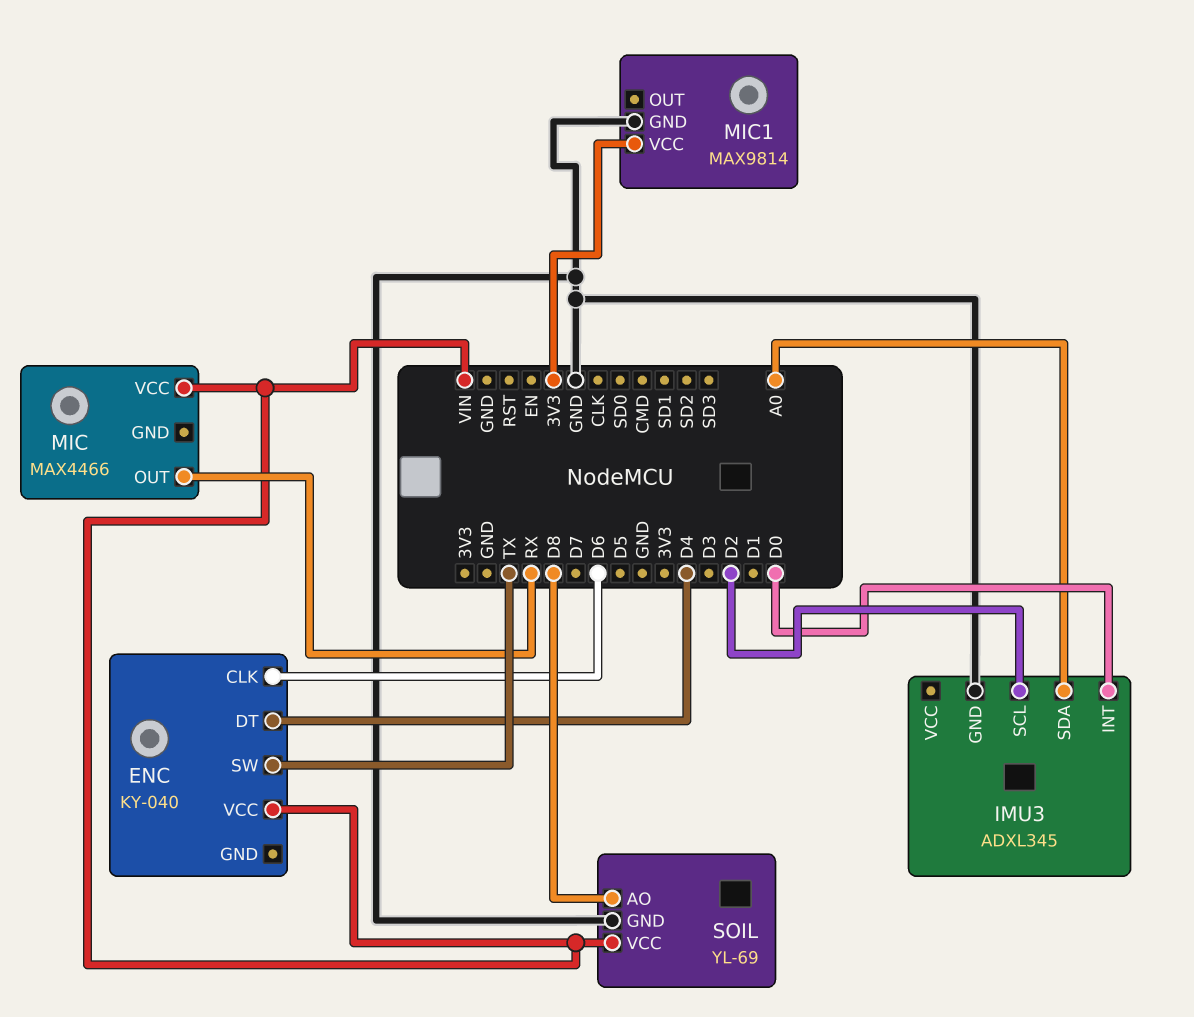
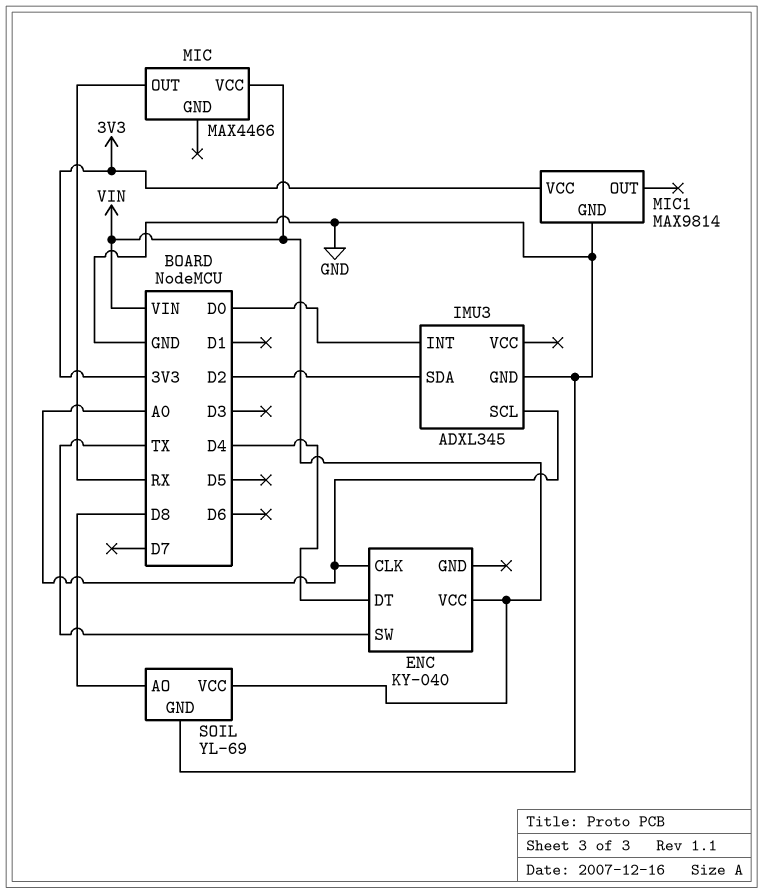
ENC pin CLK: D6 -> A0
IMU3 pin SCL: D2 -> A0
IMU3 pin SDA: A0 -> D2

